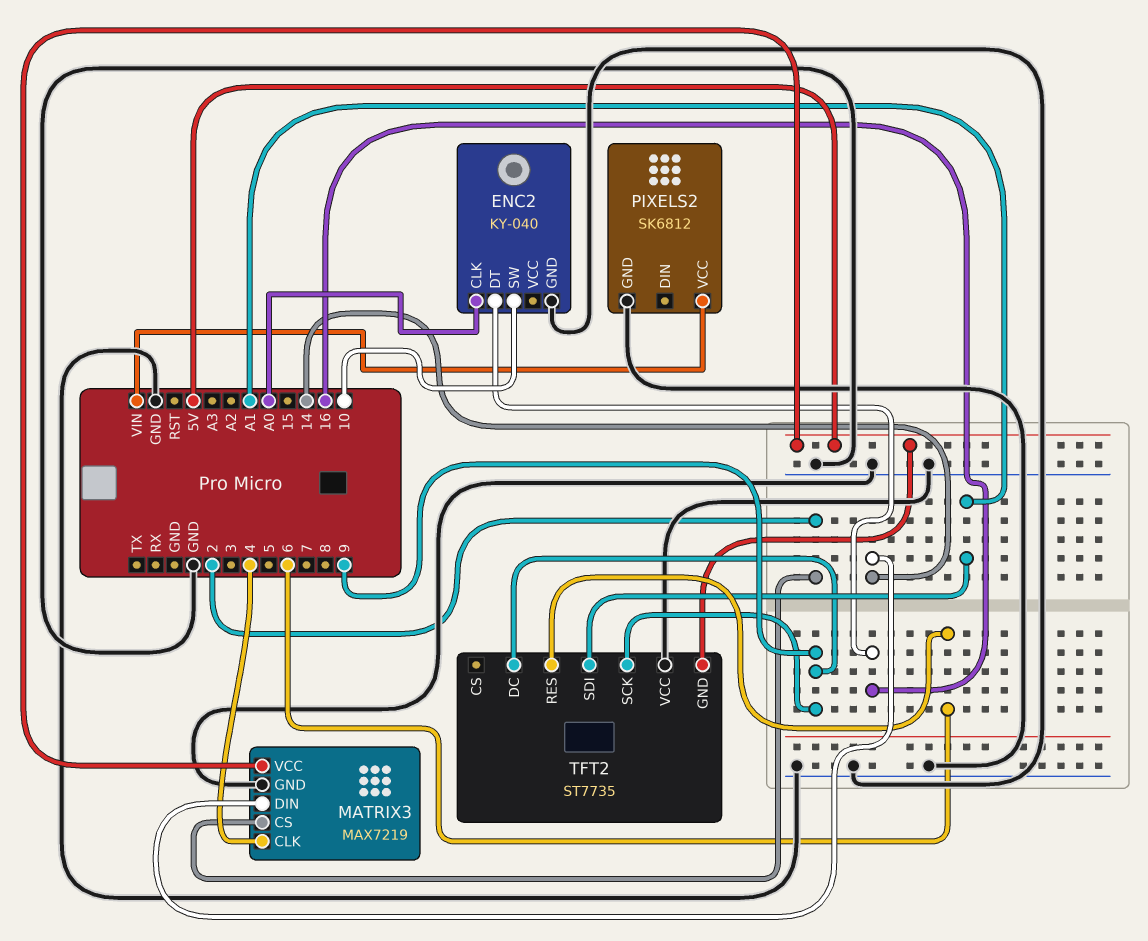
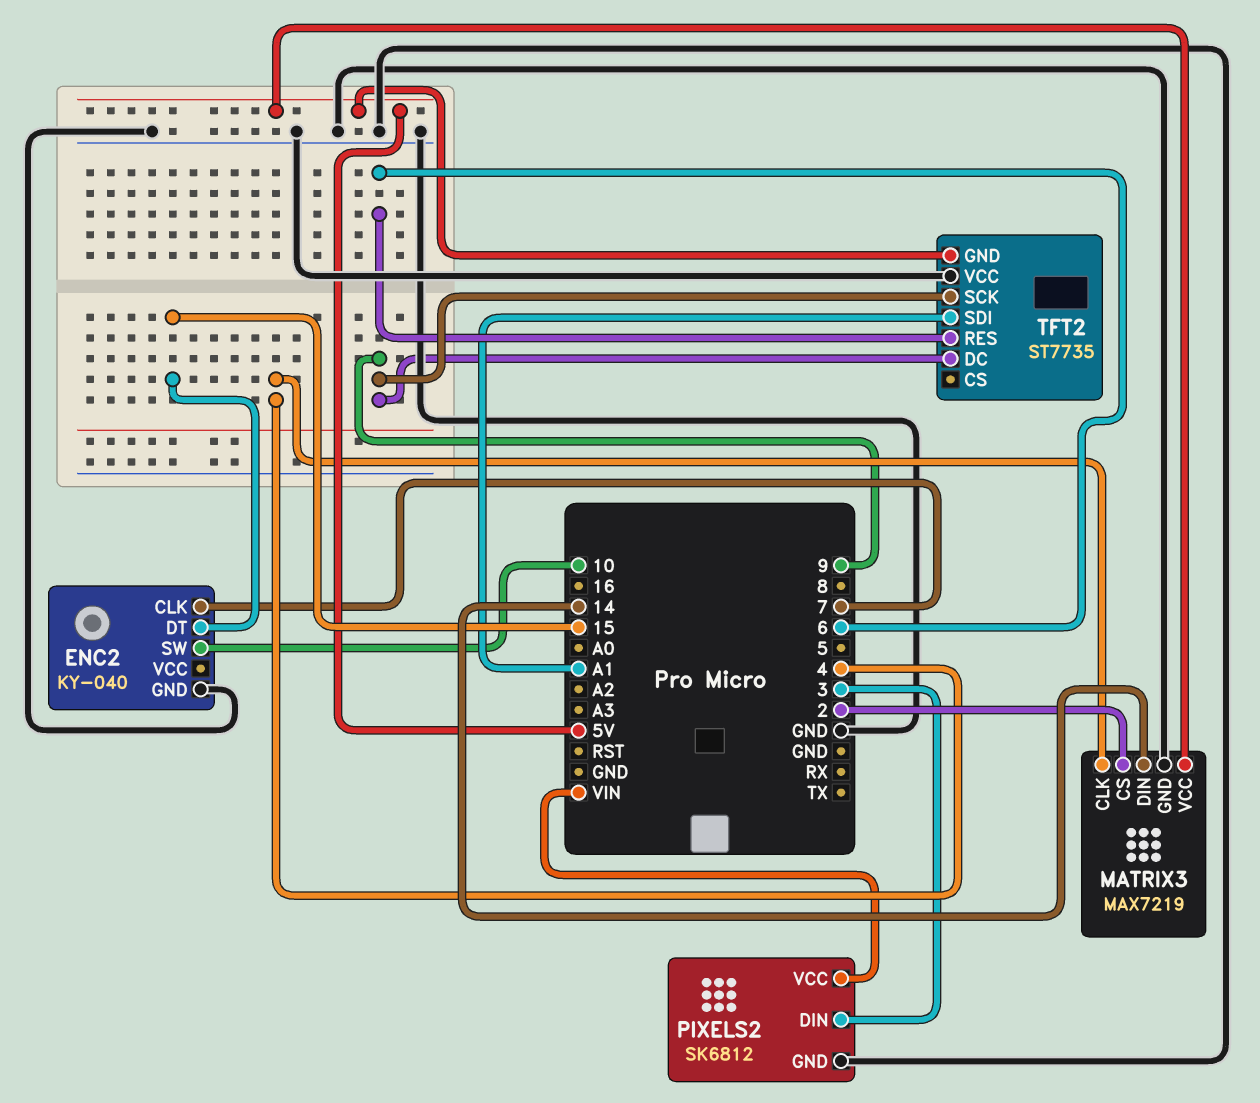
ENC2 pin CLK: A0 -> 7
ENC2 pin DT: 16 -> 15
PIXELS2 pin DIN: none -> 3

